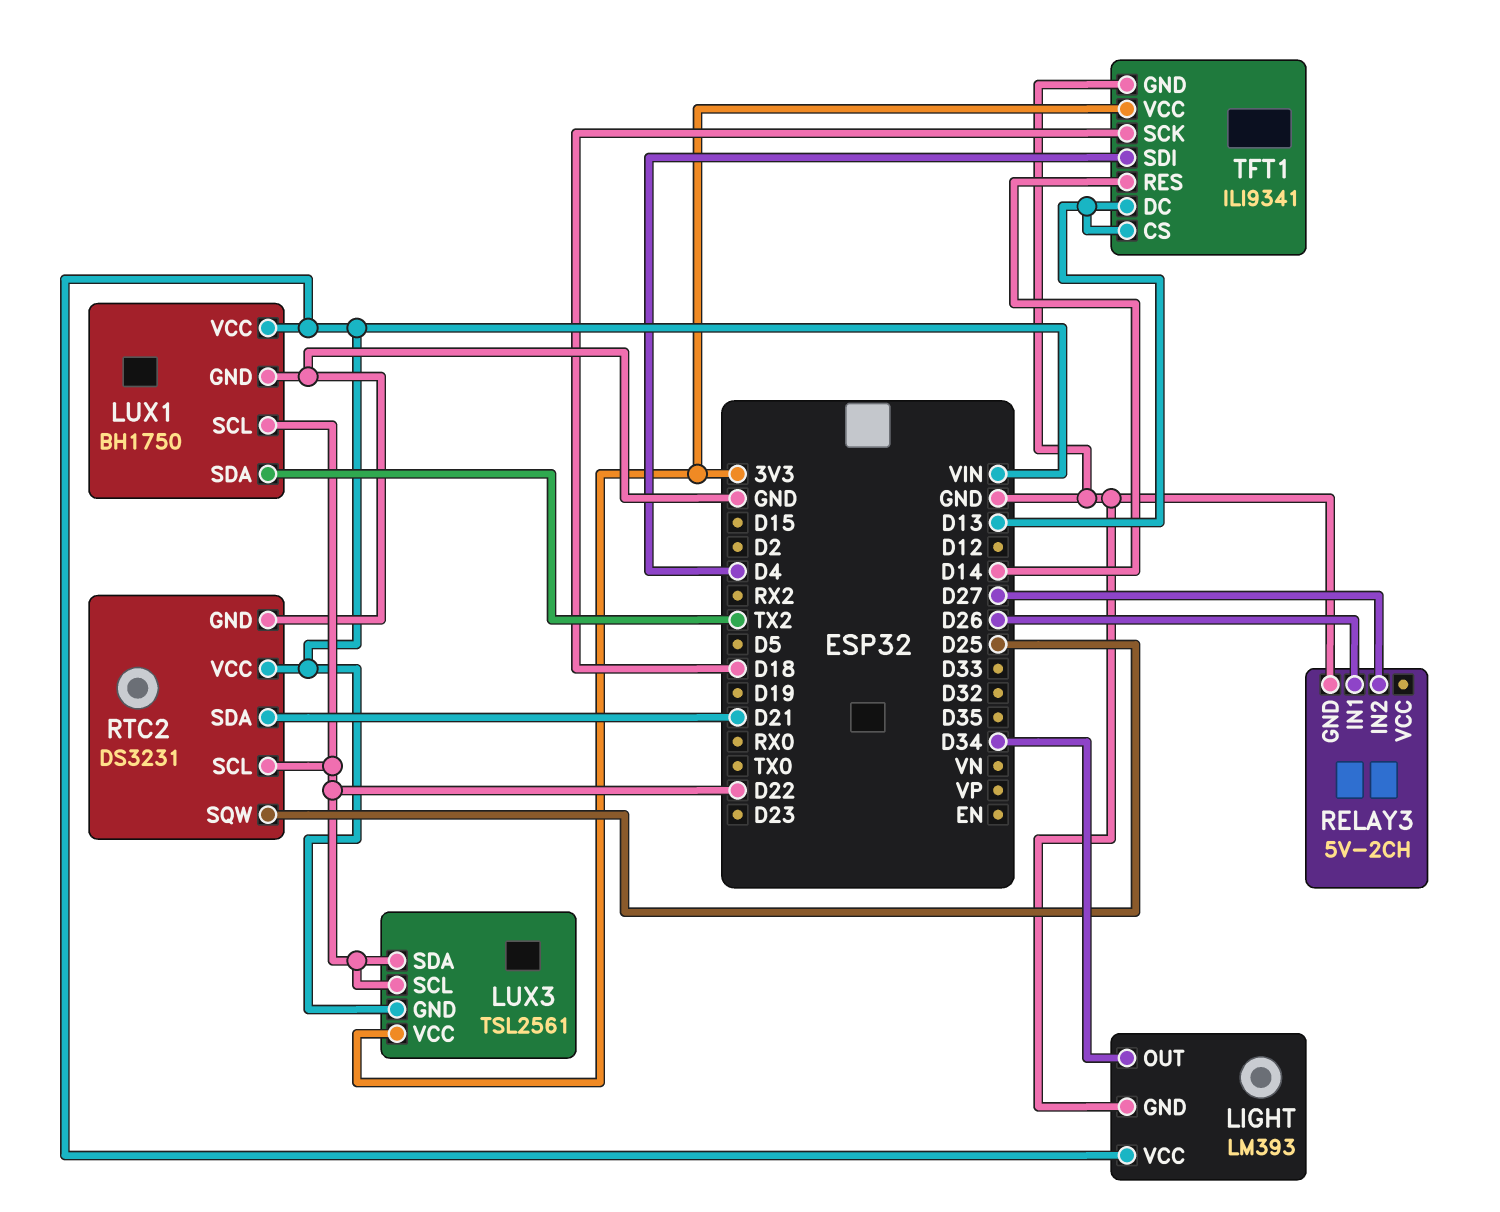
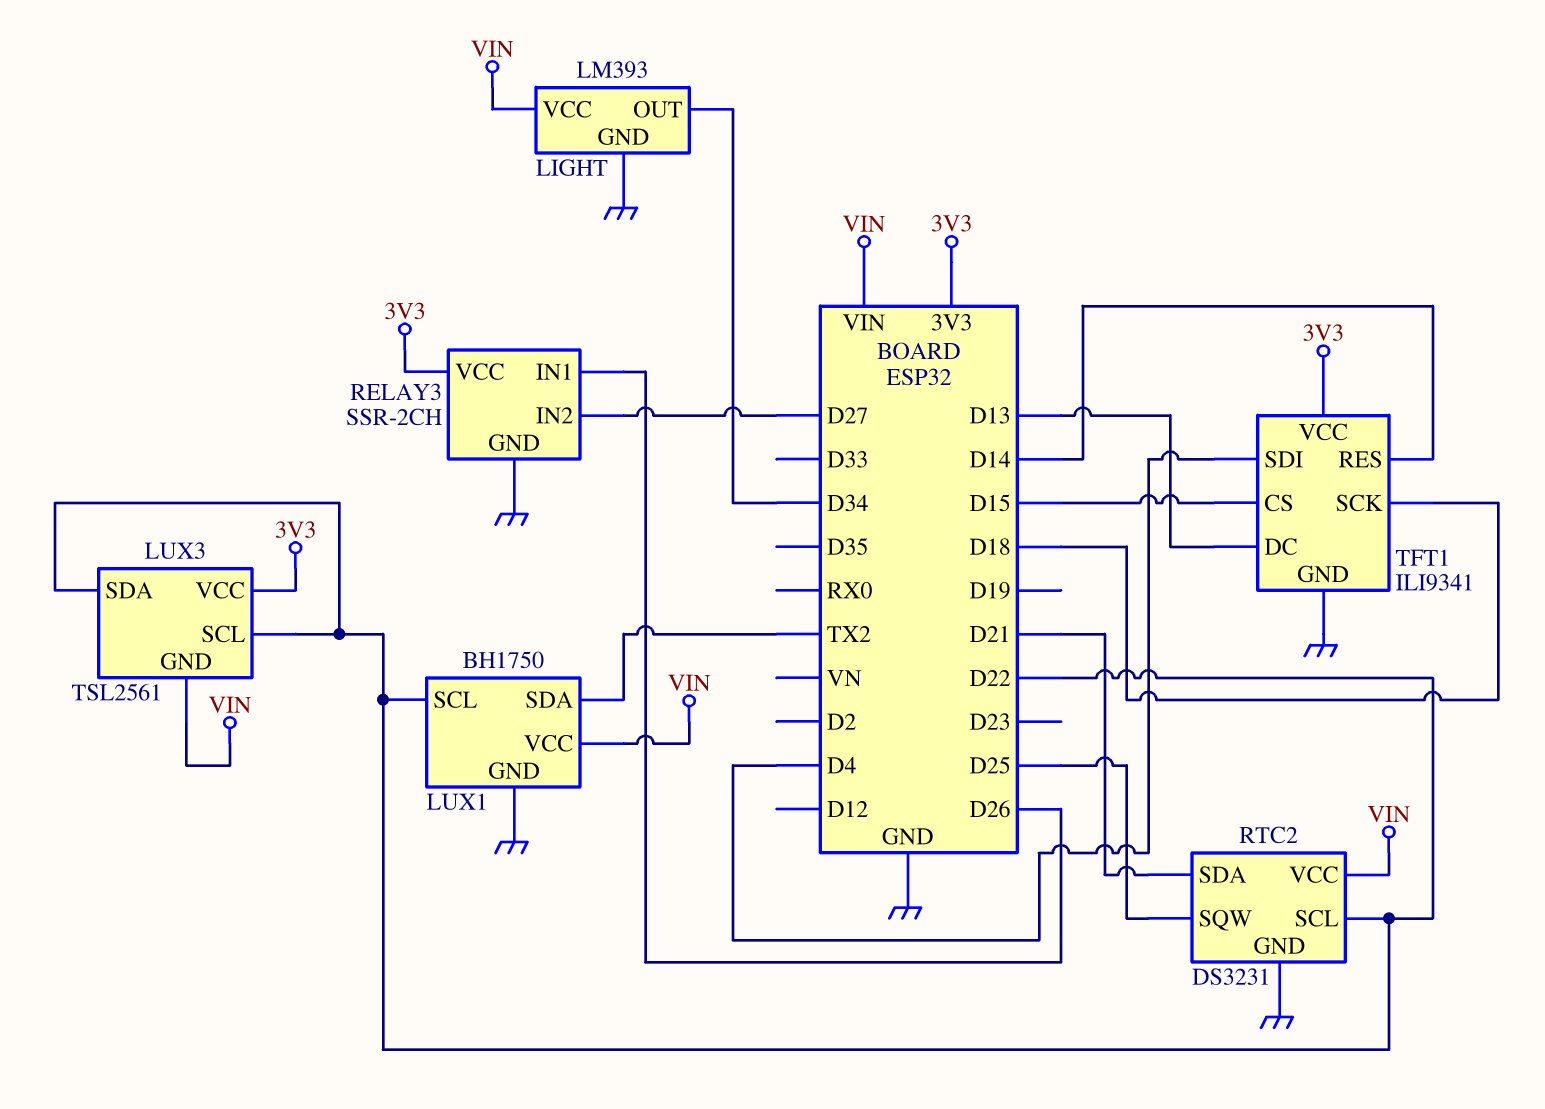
RELAY3: 5V-2CH -> SSR-2CH
RELAY3 pin VCC: none -> 3V3
TFT1 pin CS: D13 -> D15

